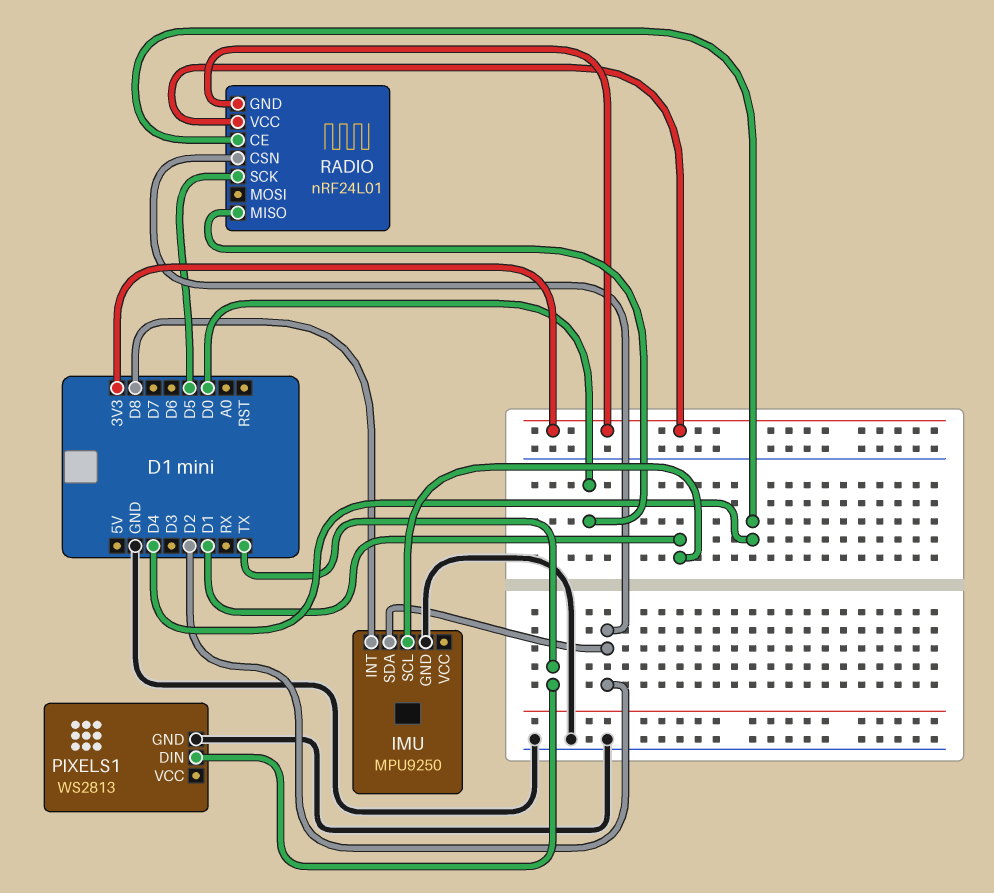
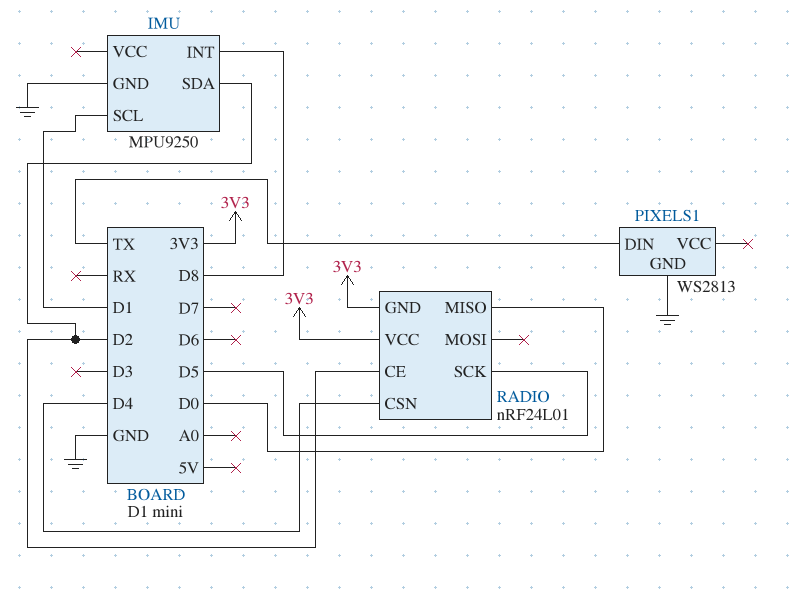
RADIO pin CE: D4 -> D2
RADIO pin CSN: D2 -> D4

